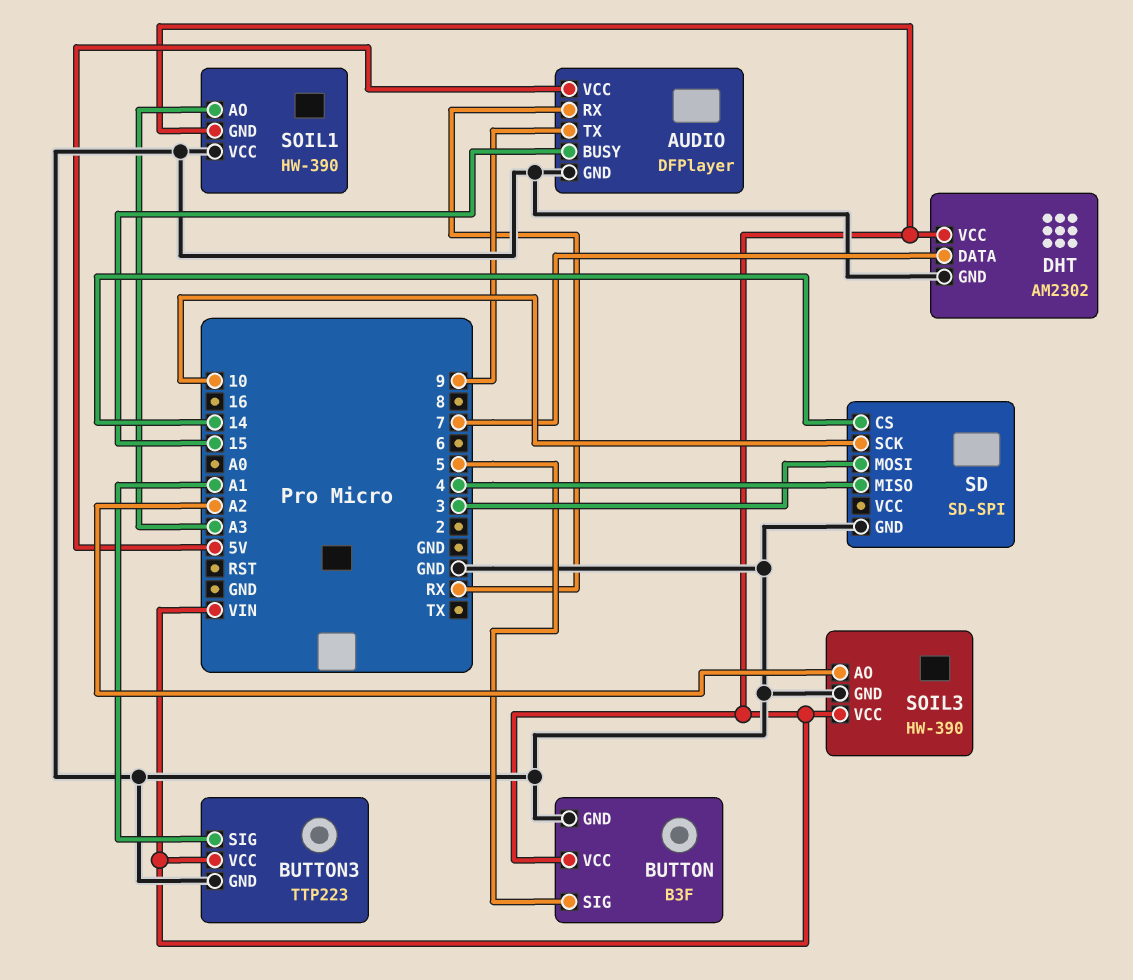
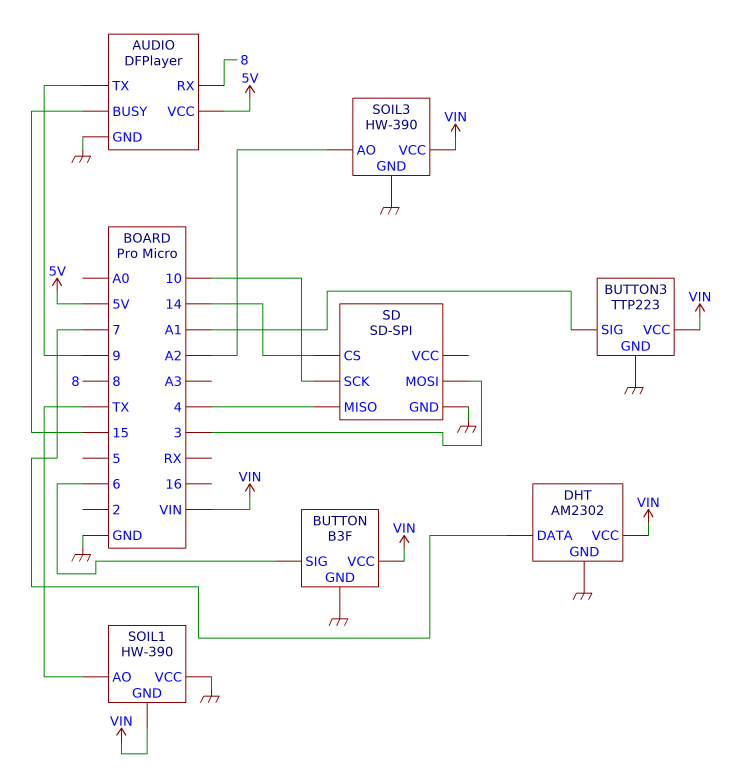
AUDIO pin RX: RX -> 8
BUTTON pin SIG: 5 -> 6
SOIL1 pin AO: A3 -> TX

